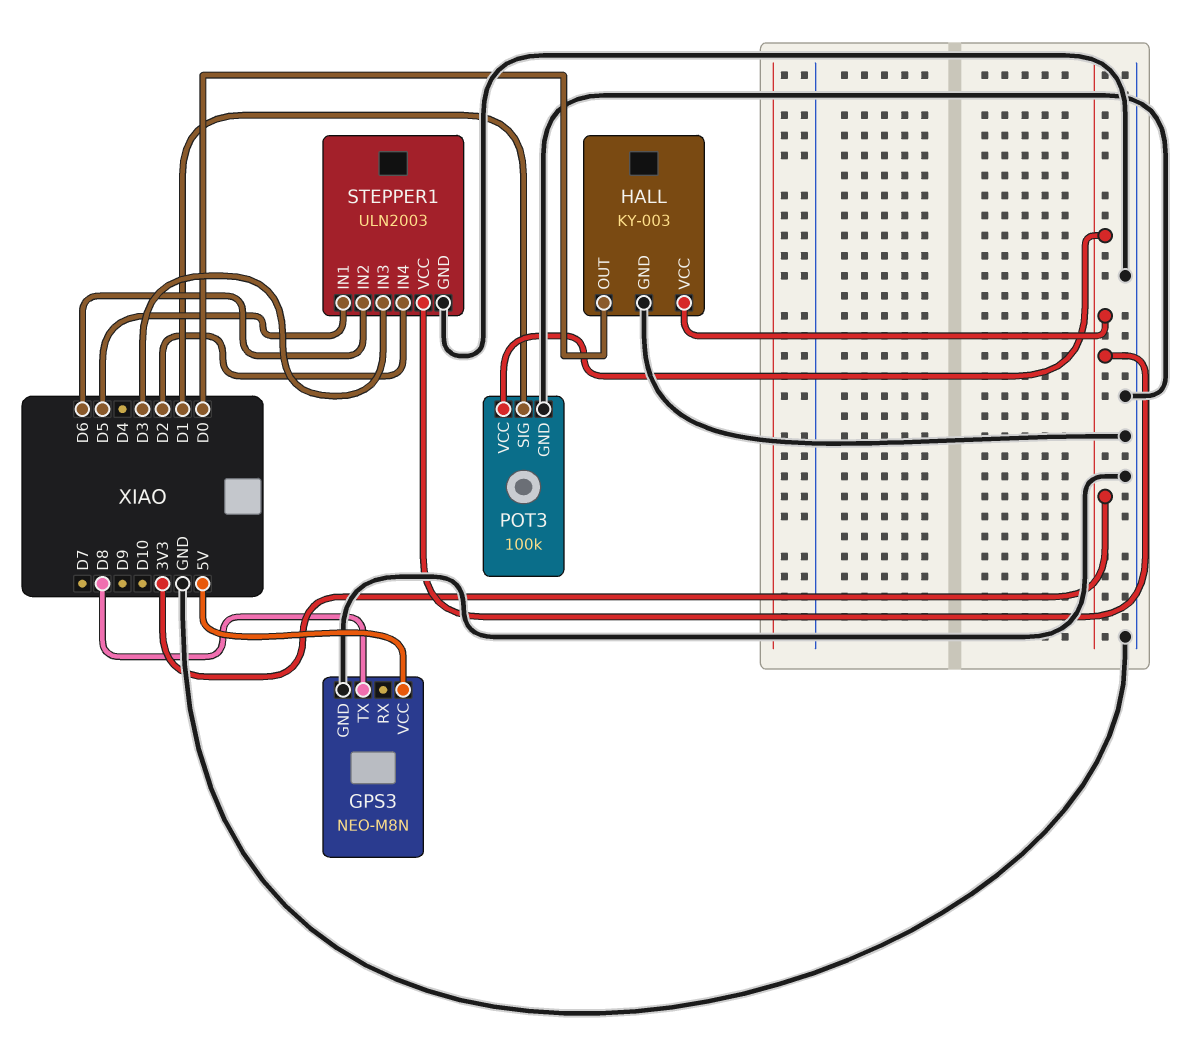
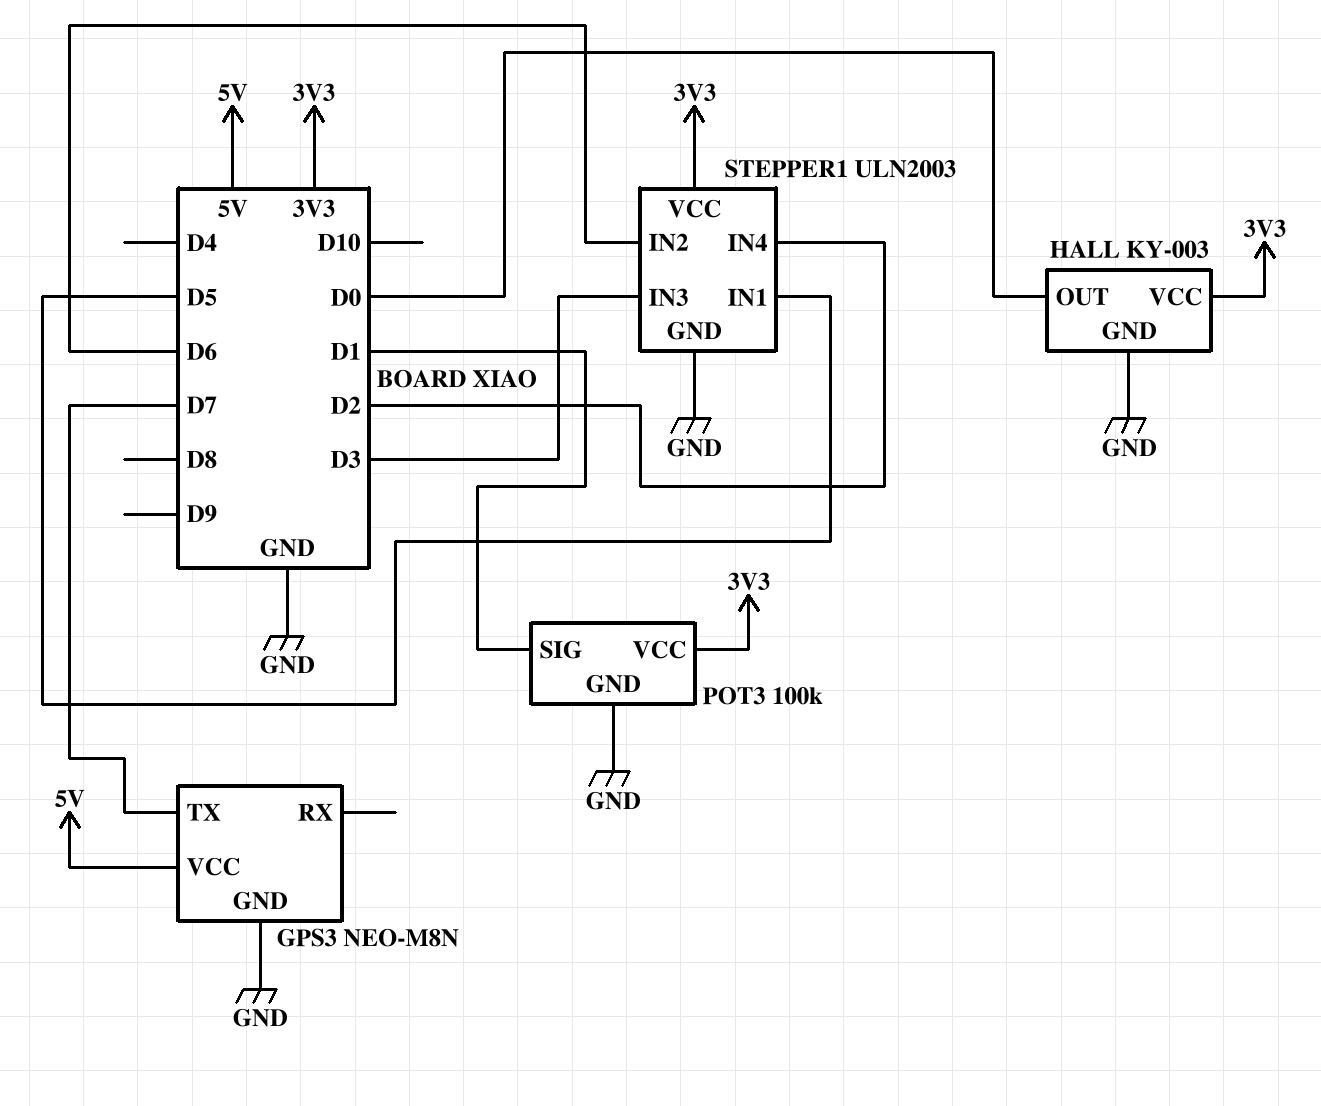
GPS3 pin TX: D8 -> D7

